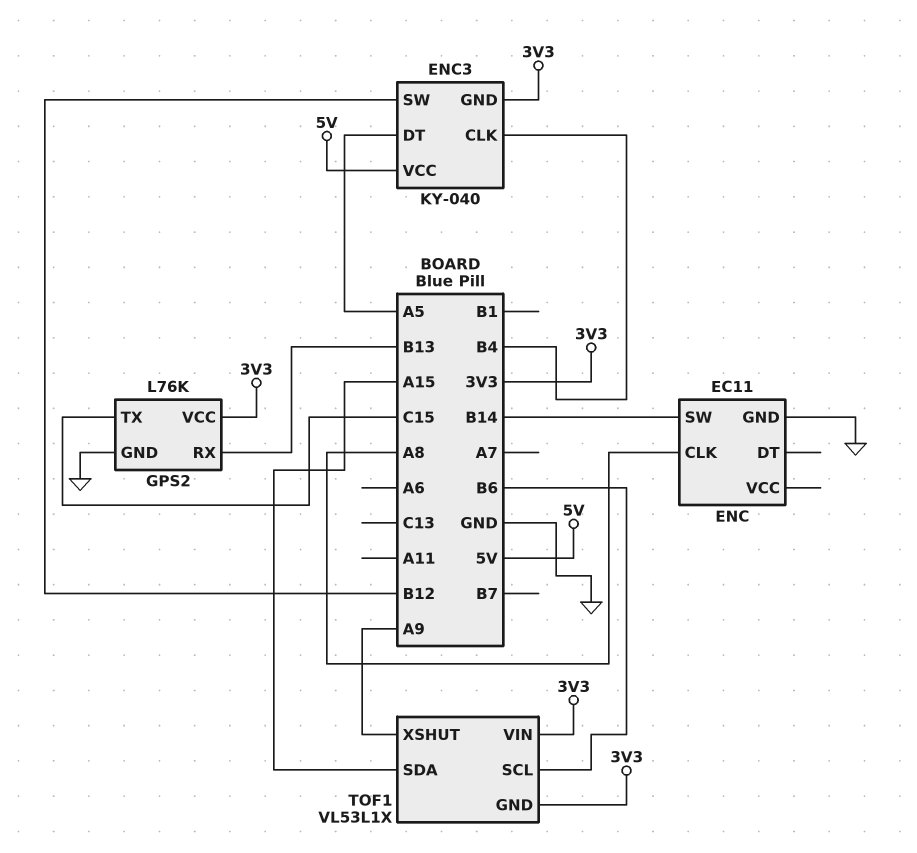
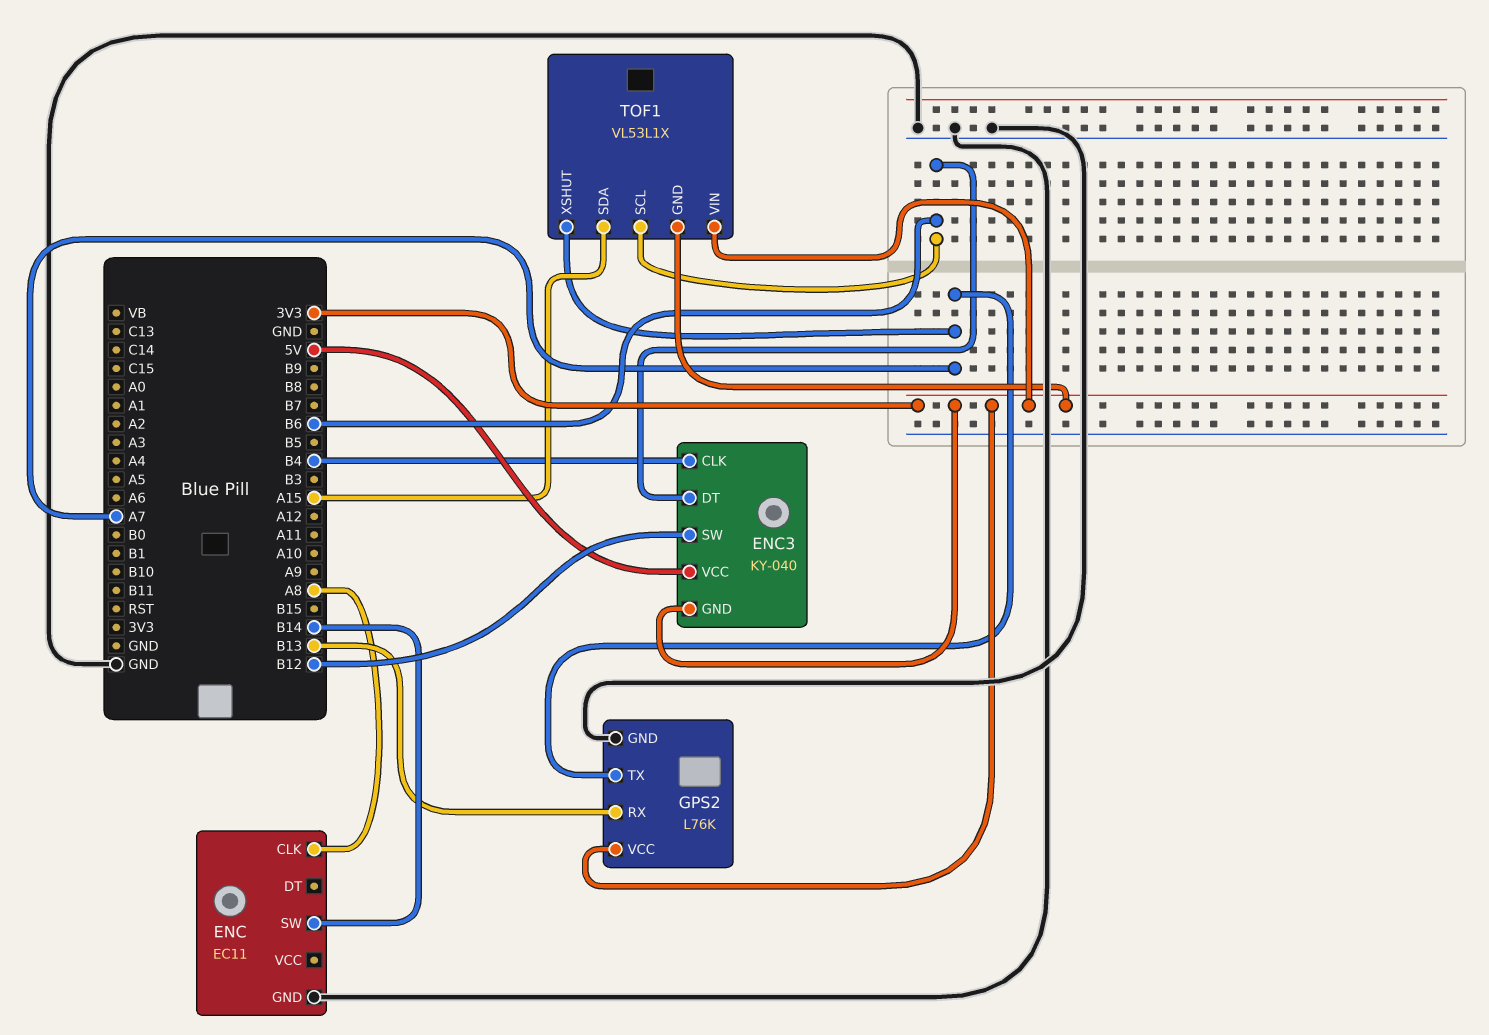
ENC3 pin DT: A5 -> B6
GPS2 pin TX: C15 -> A7
TOF1 pin XSHUT: A9 -> A7

